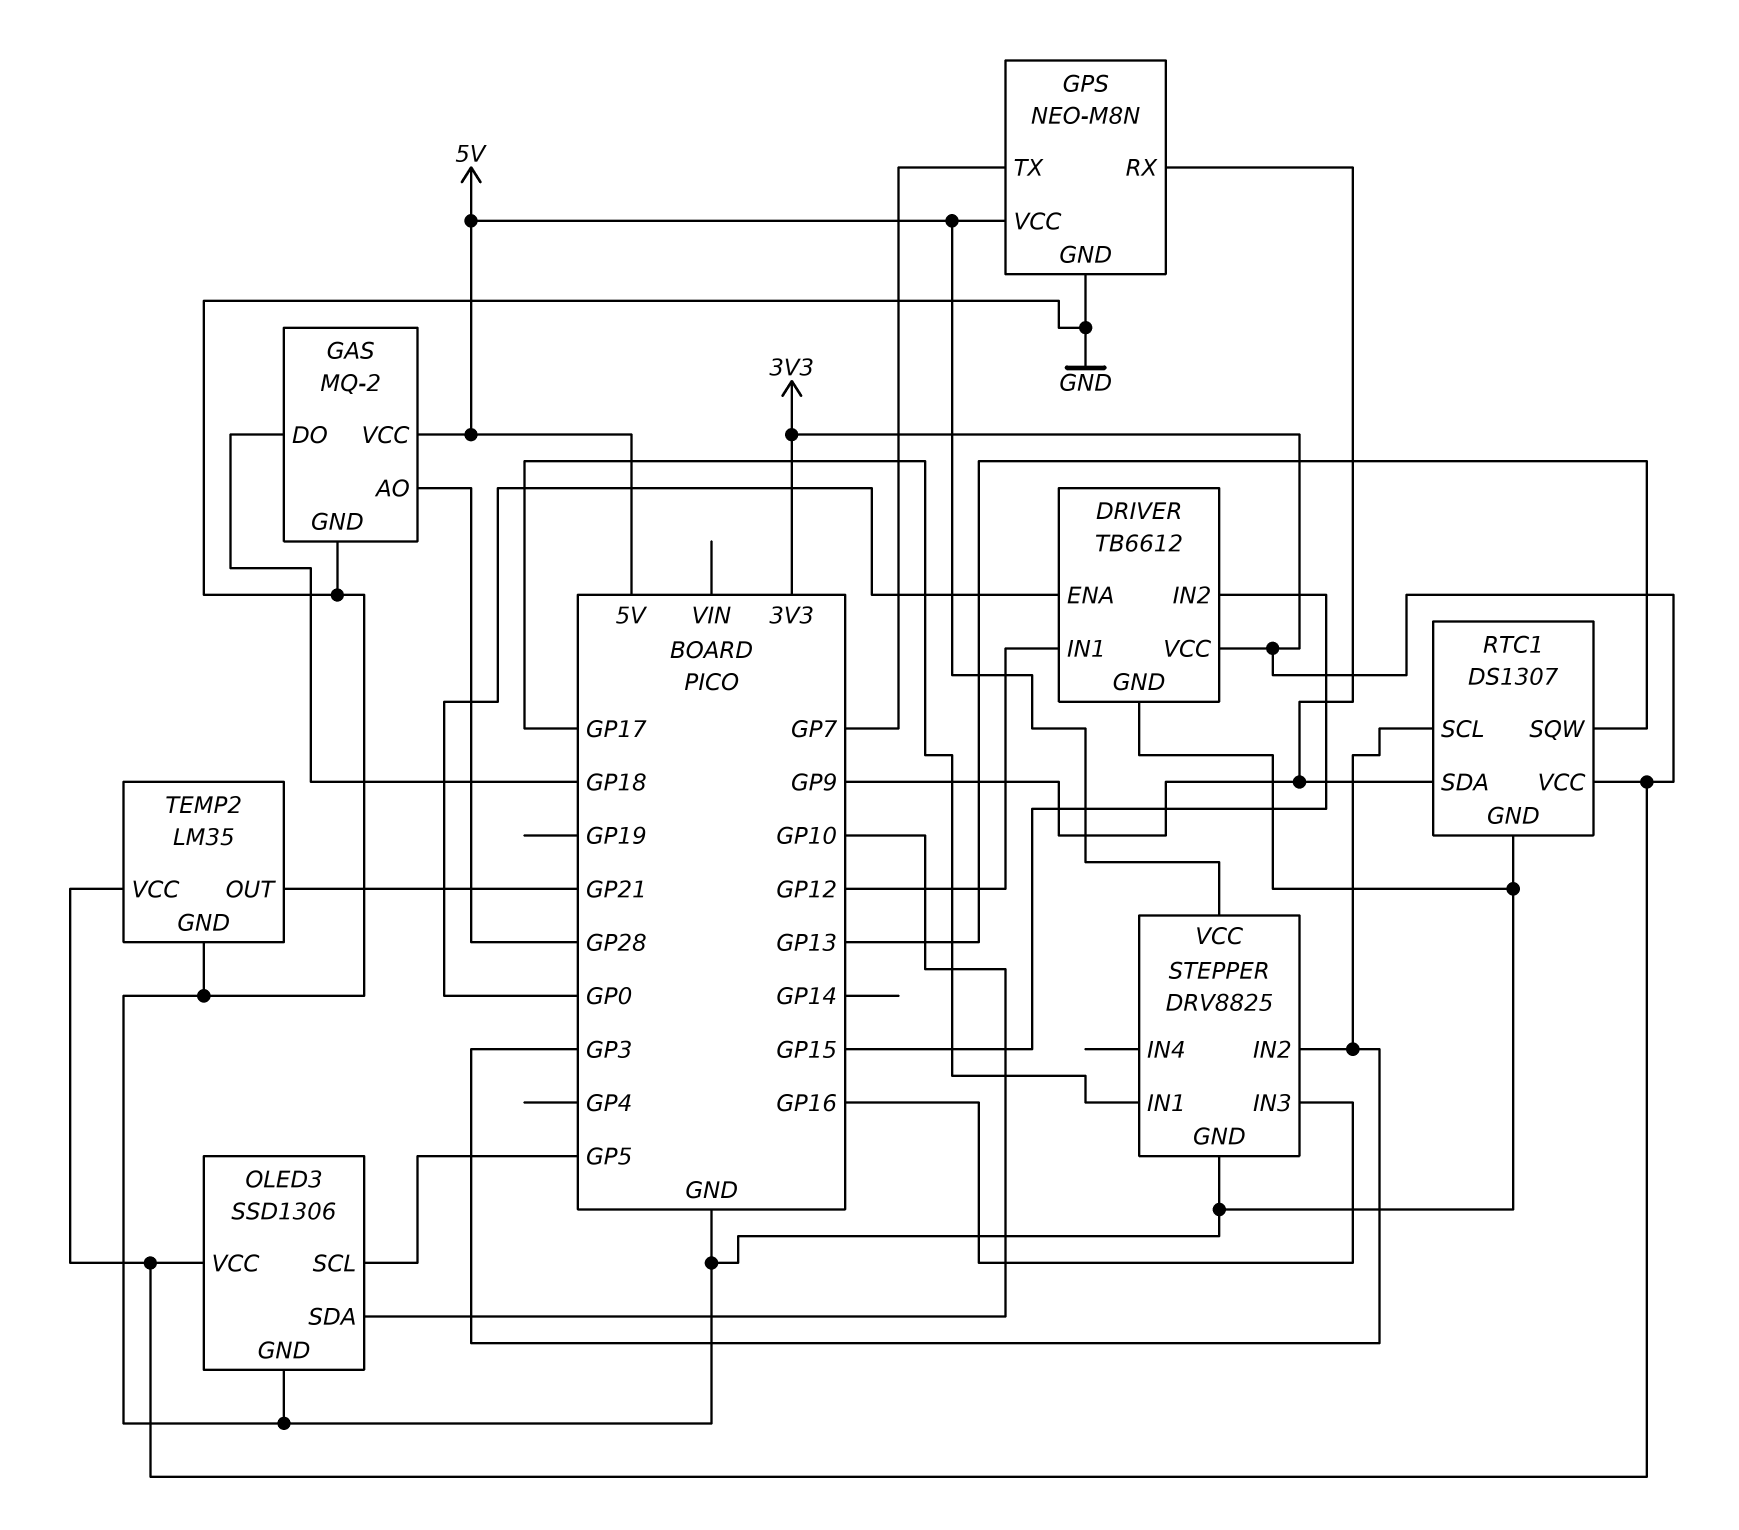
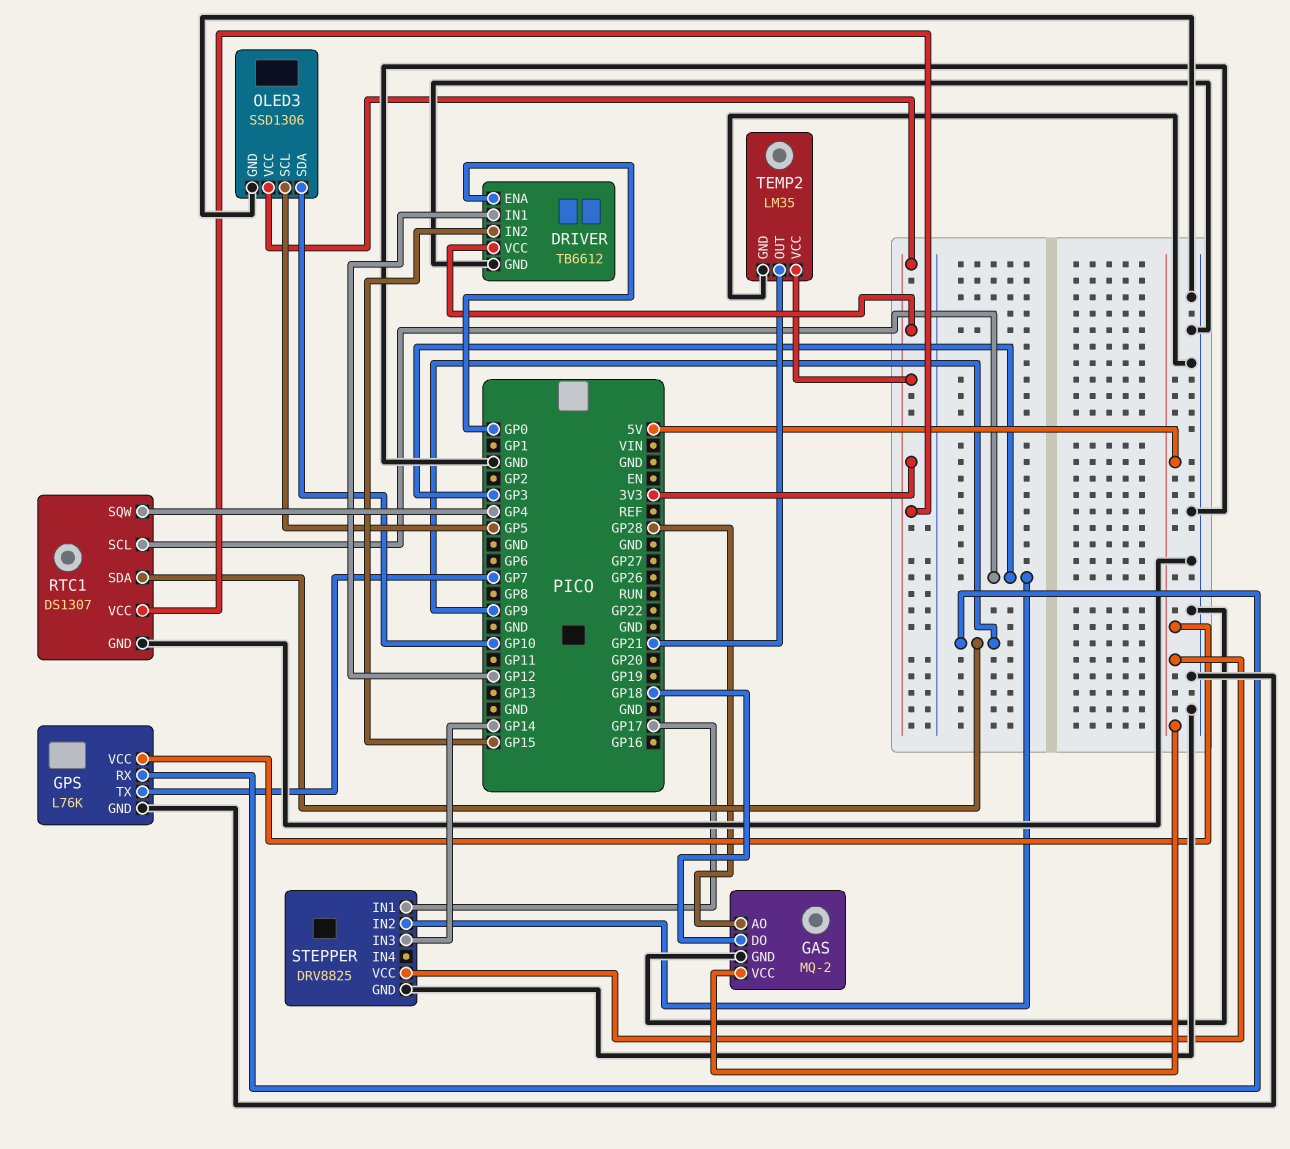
GPS: NEO-M8N -> L76K
RTC1 pin SQW: GP13 -> GP4
STEPPER pin IN3: GP16 -> GP14

